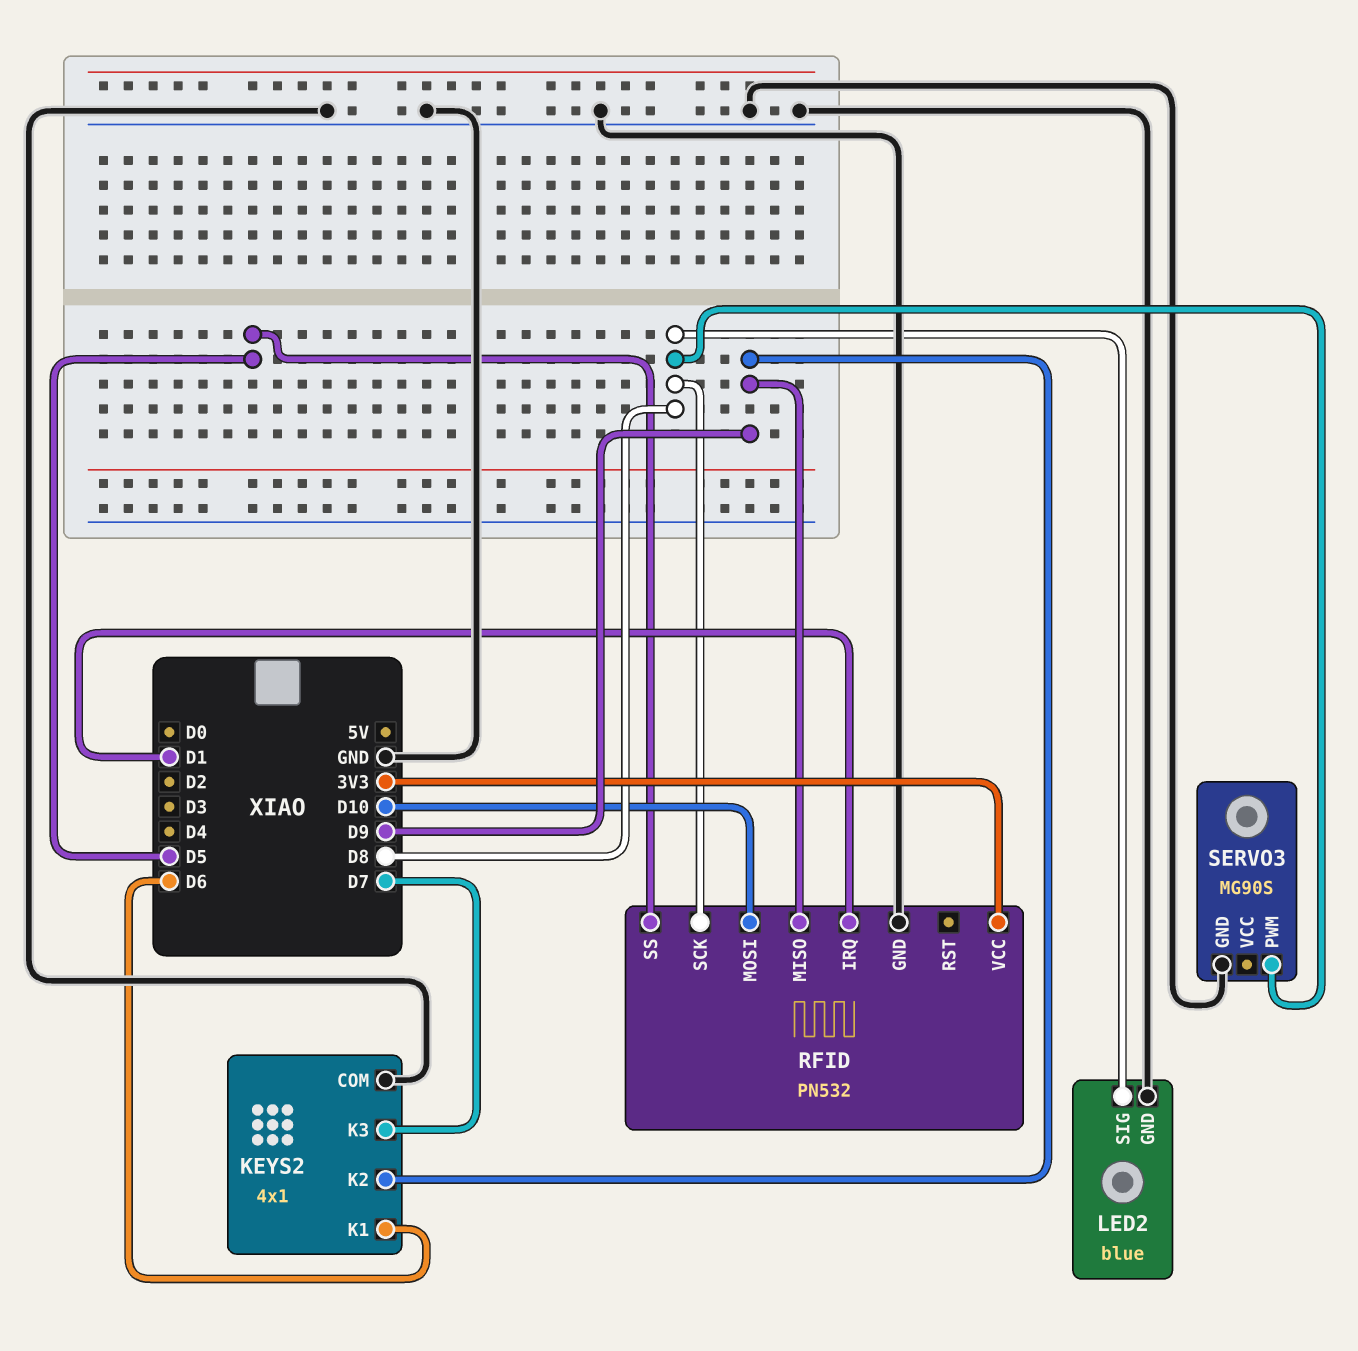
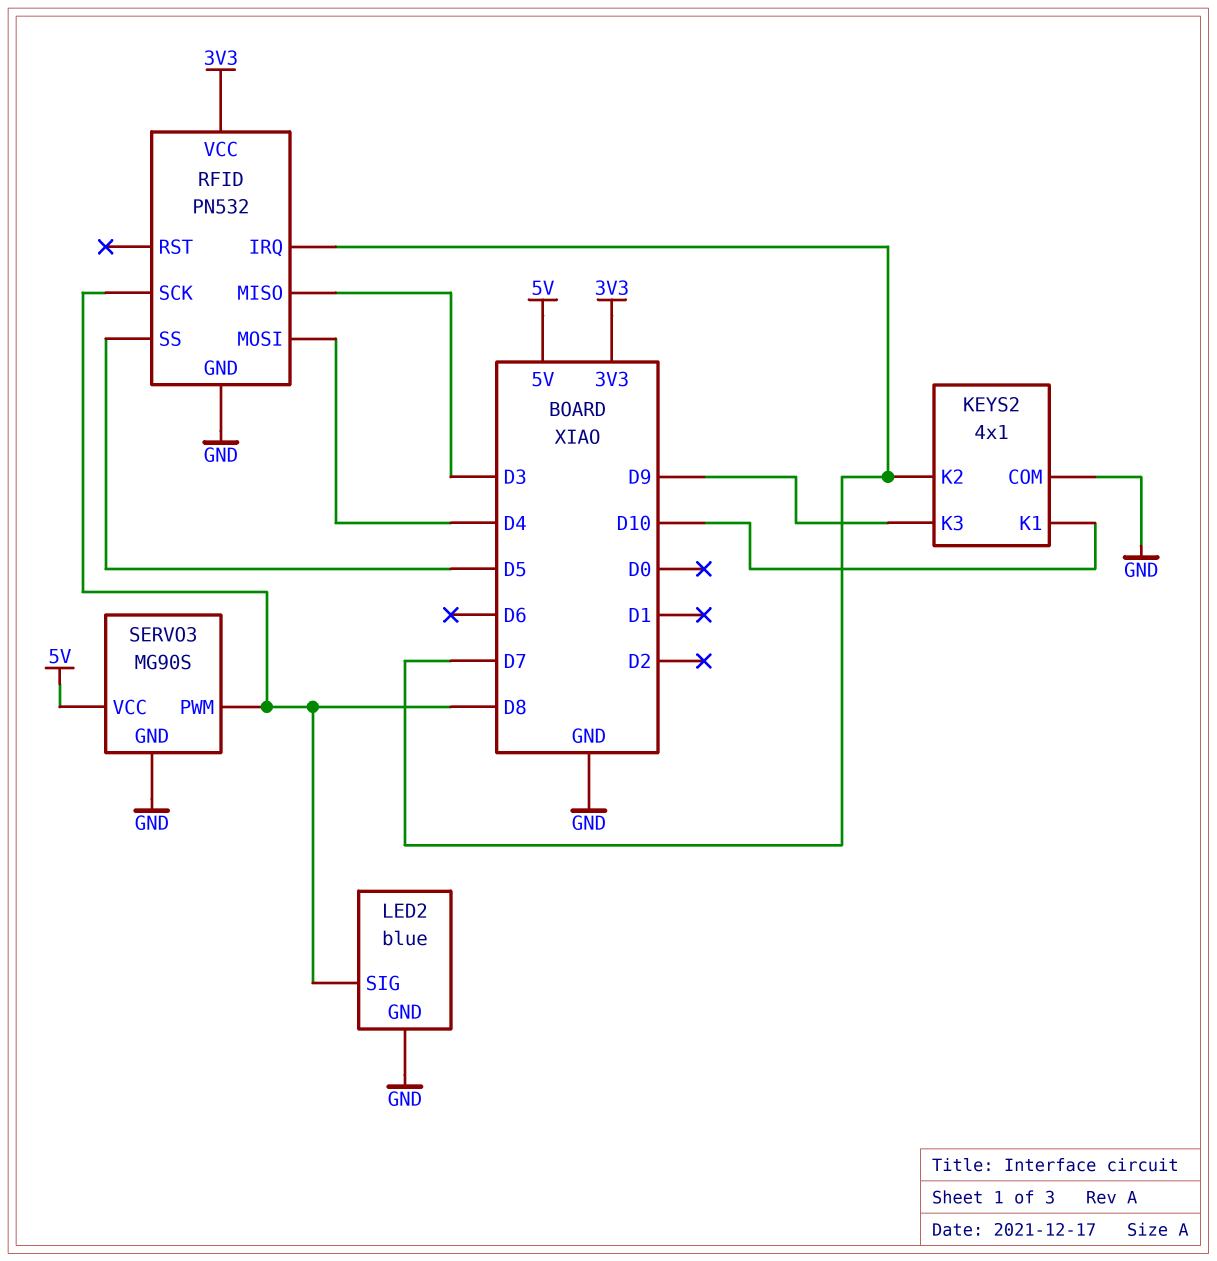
KEYS2 pin K1: D6 -> D10
KEYS2 pin K2: D9 -> D7
KEYS2 pin K3: D7 -> D9
RFID pin IRQ: D1 -> D7
RFID pin MISO: D9 -> D3
RFID pin MOSI: D10 -> D4
SERVO3 pin VCC: none -> 5V

